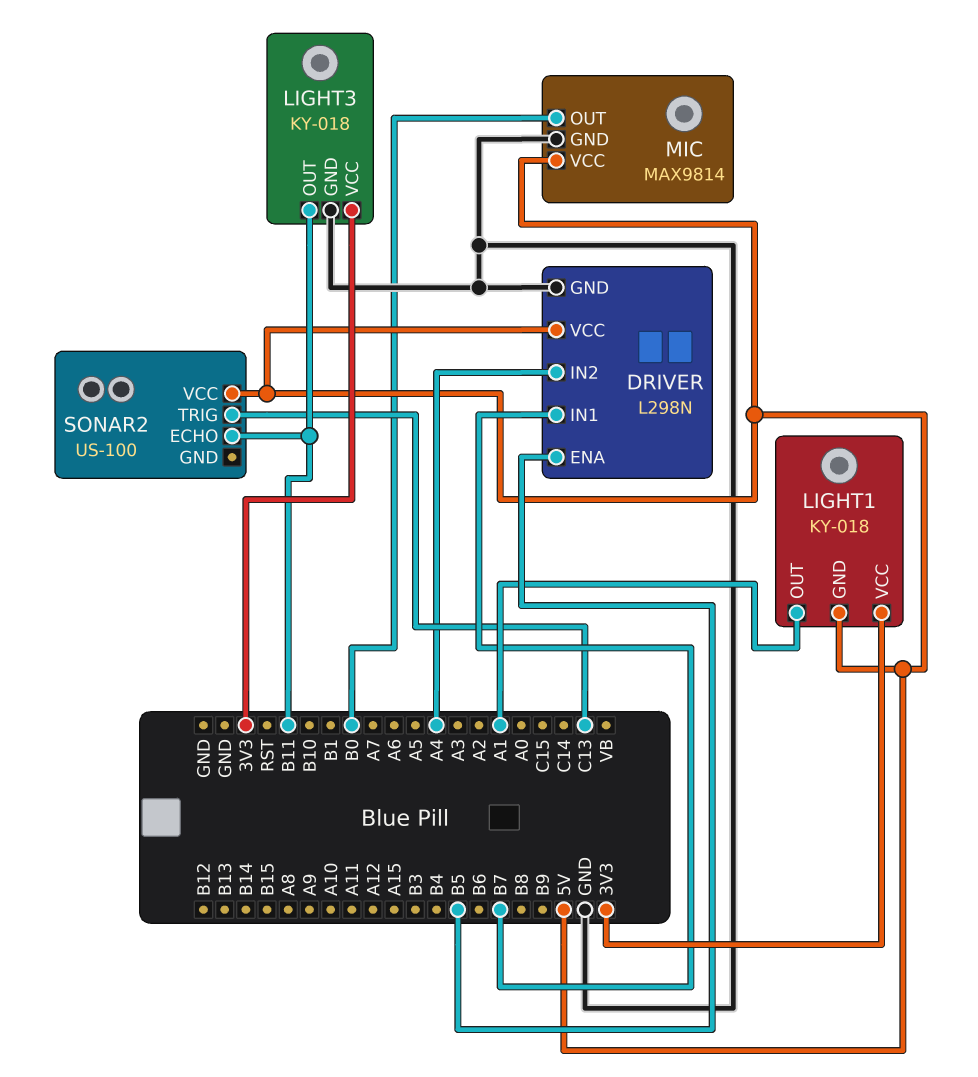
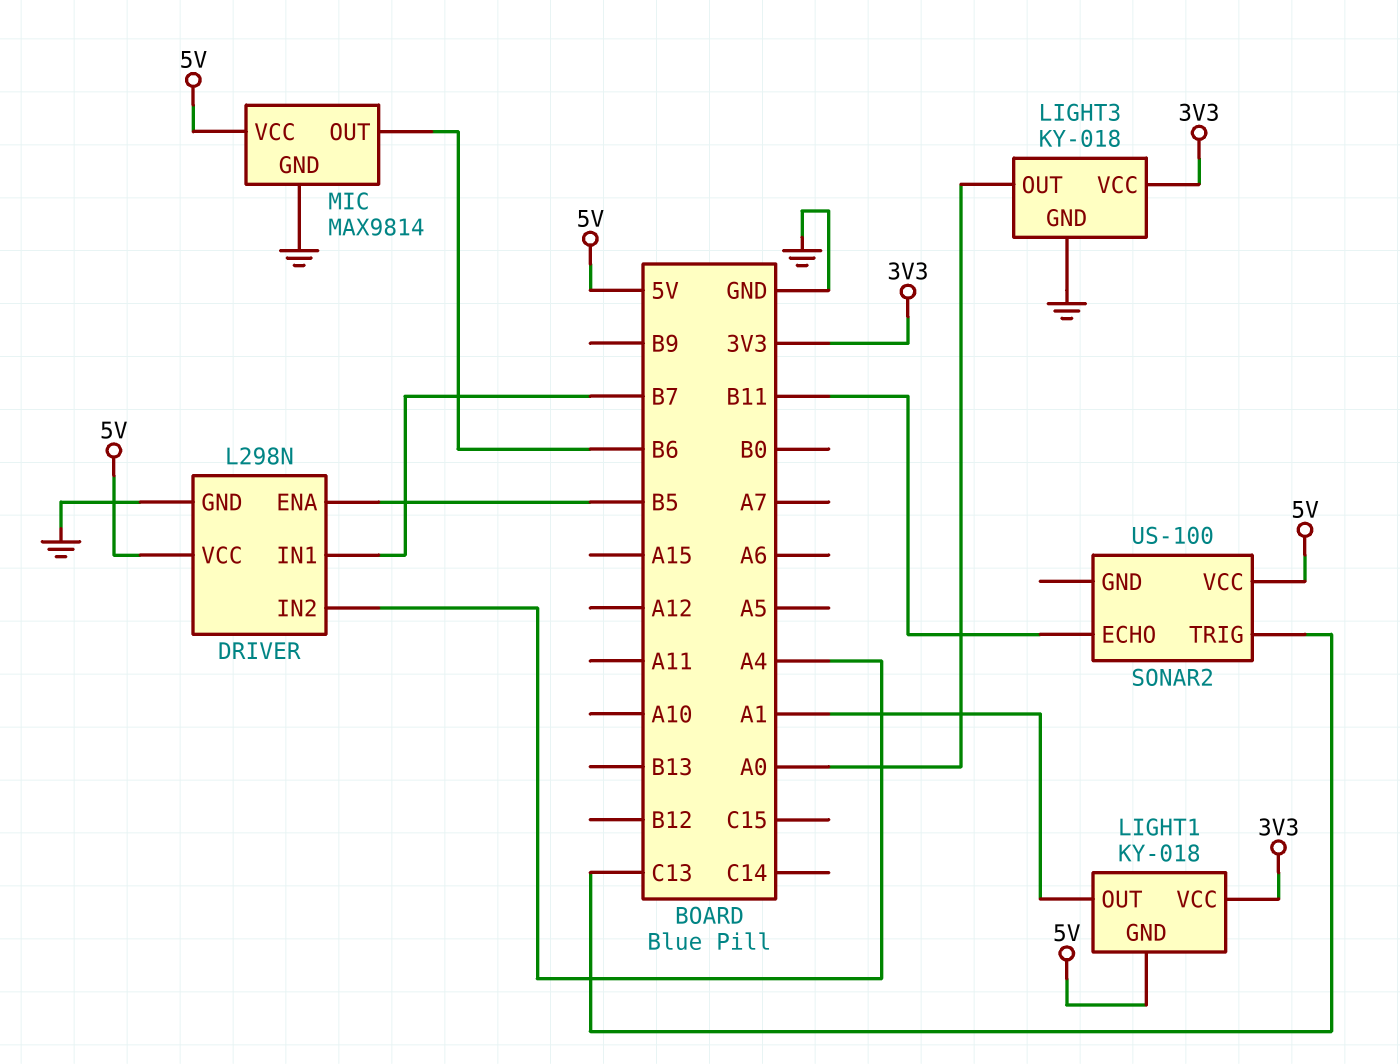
LIGHT3 pin OUT: B11 -> A0
MIC pin OUT: B0 -> B6

